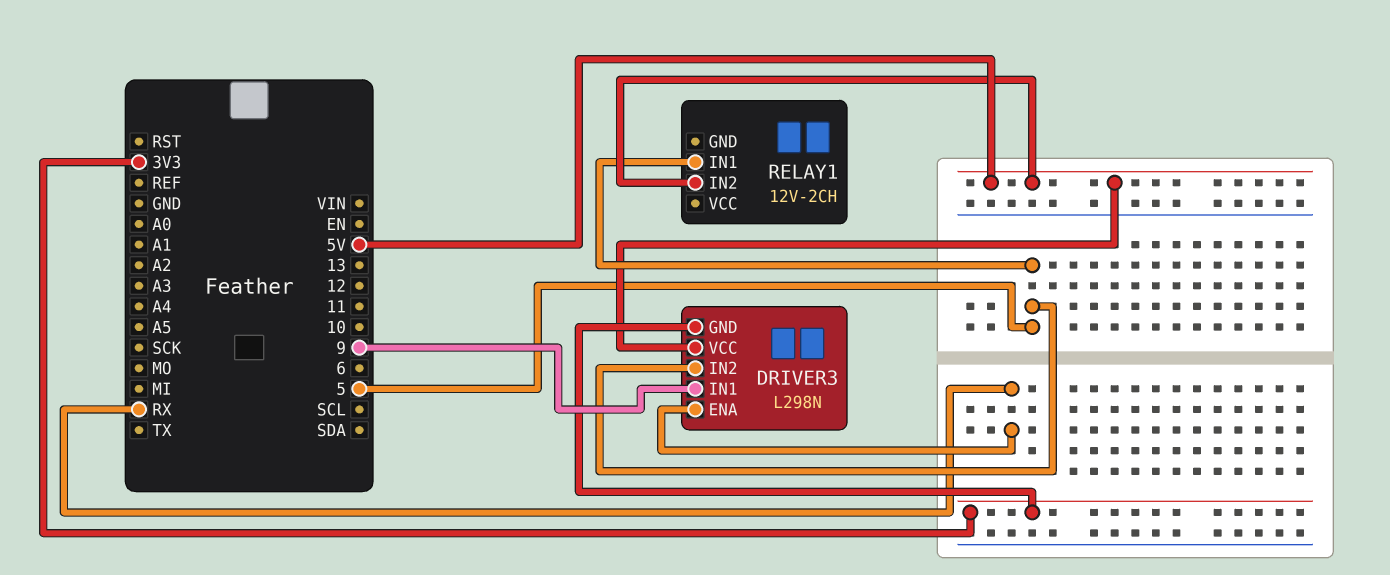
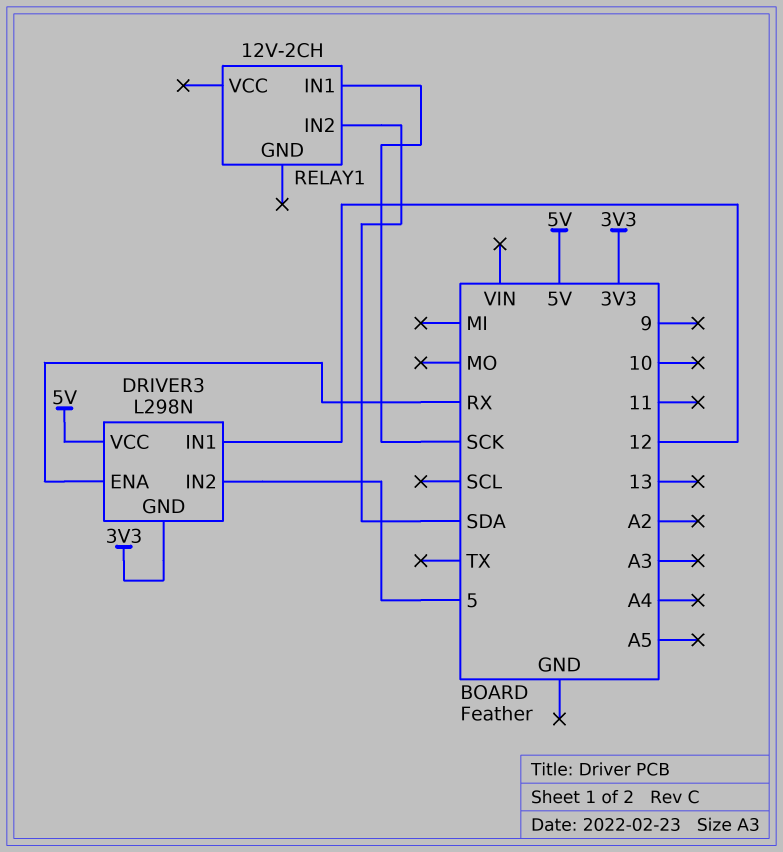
DRIVER3 pin IN1: 9 -> 12
RELAY1 pin IN1: 5 -> SCK
RELAY1 pin IN2: 5V -> SDA

